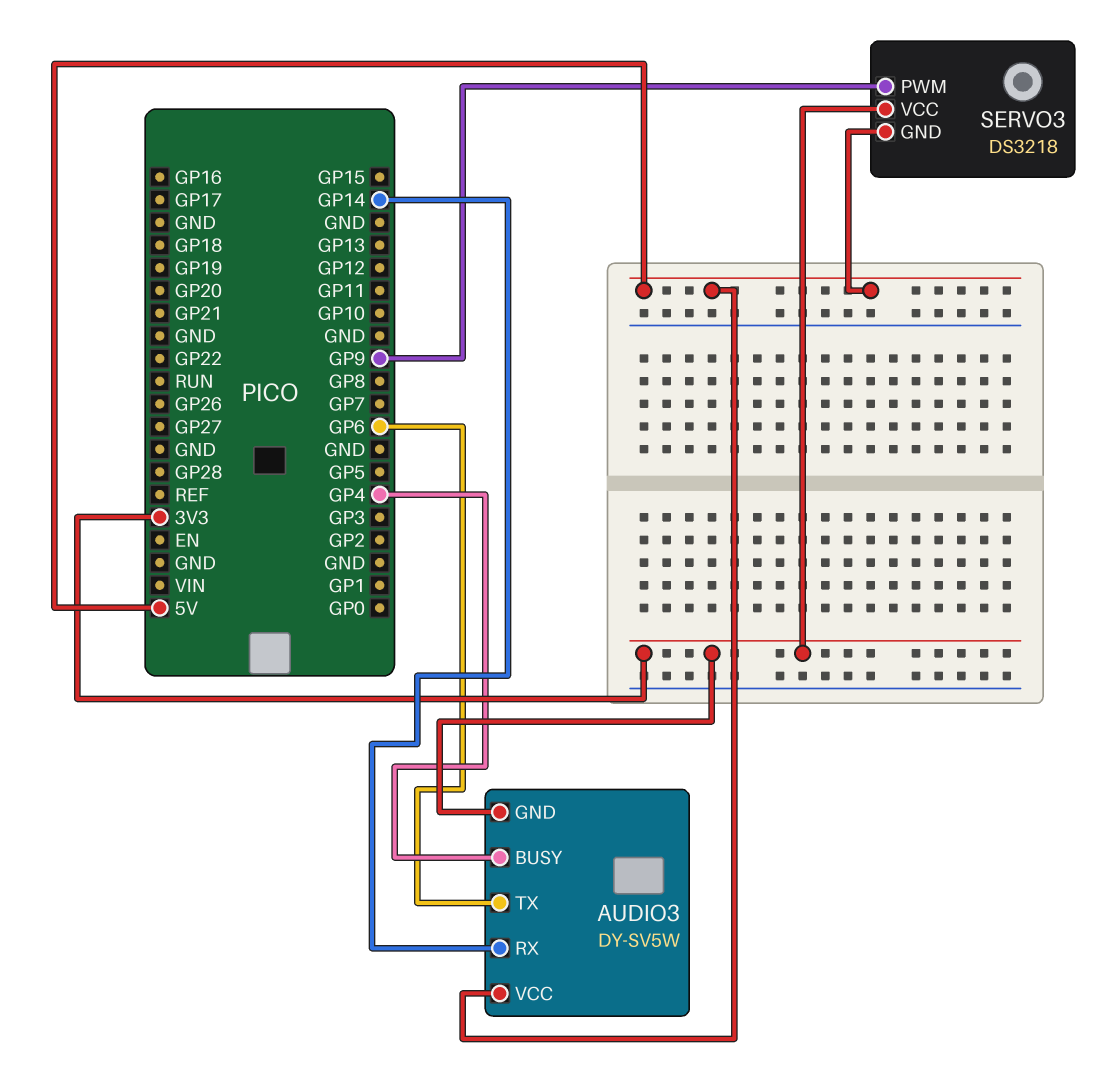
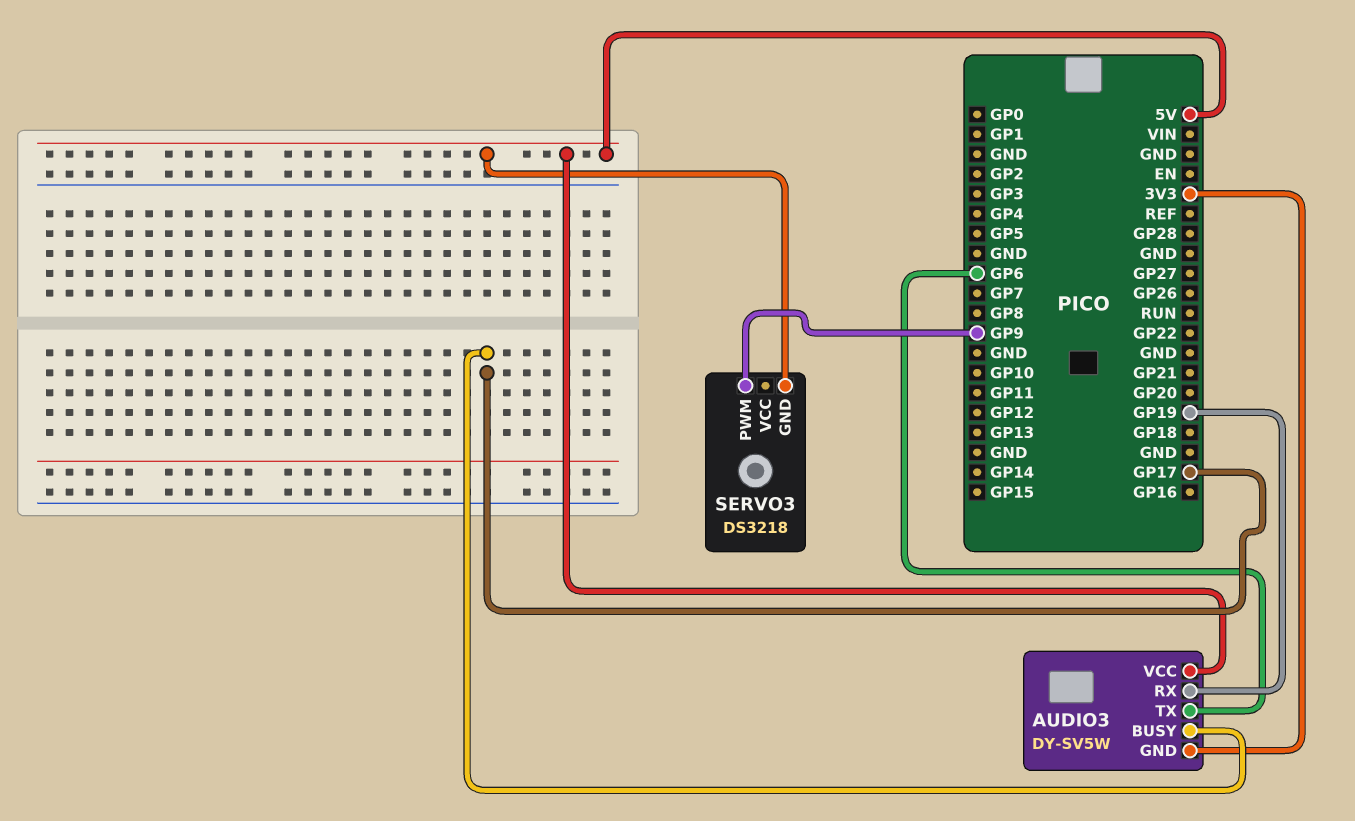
AUDIO3 pin BUSY: GP4 -> GP17
AUDIO3 pin RX: GP14 -> GP19
SERVO3 pin VCC: 3V3 -> none

